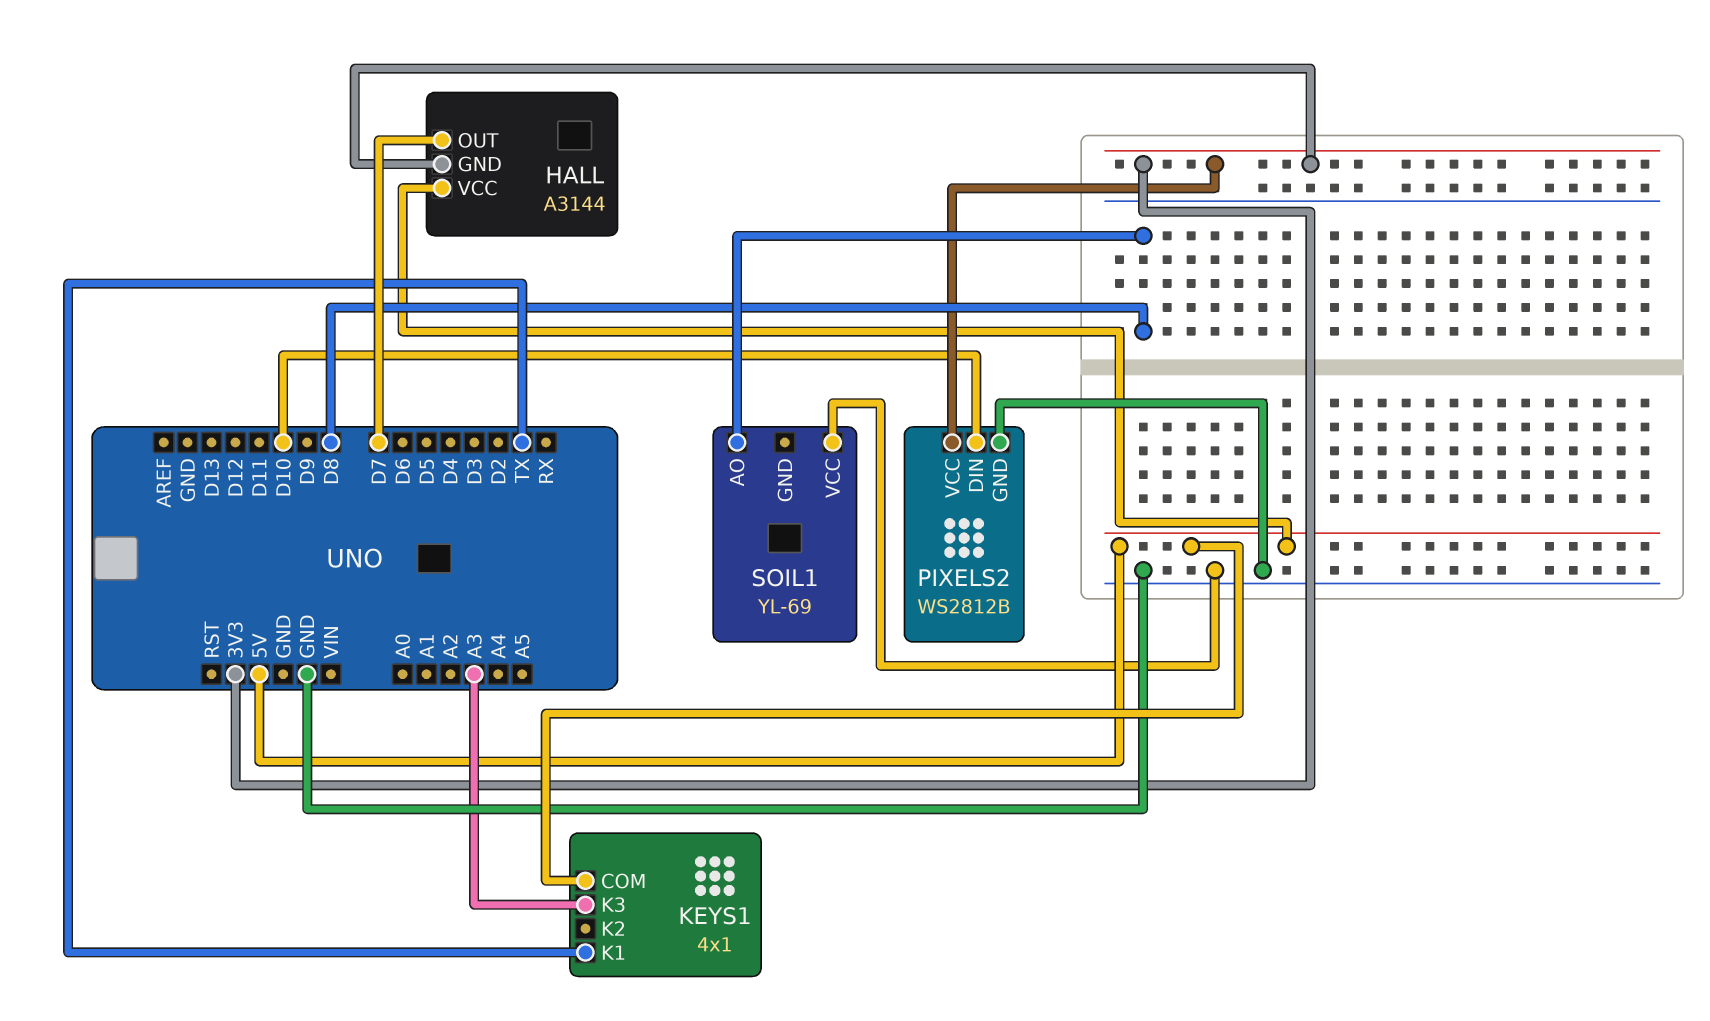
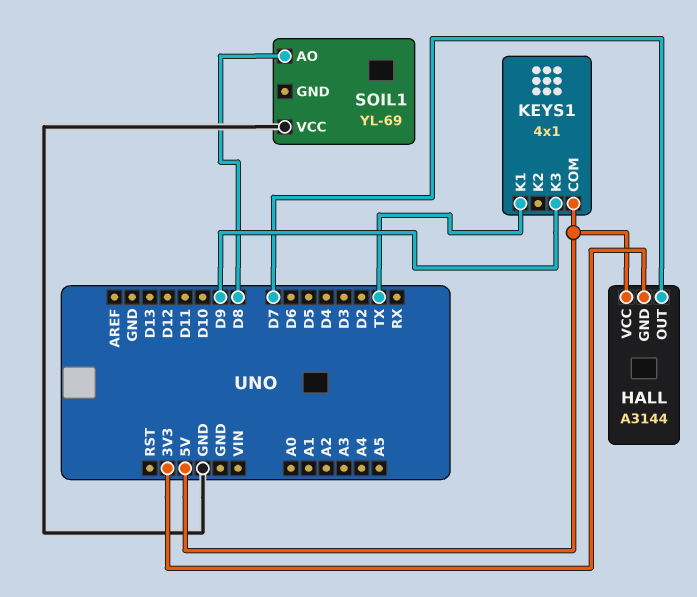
KEYS1 pin K3: A3 -> D9
PIXELS2: WS2812B -> none
PIXELS2 pin DIN: D10 -> none
PIXELS2 pin GND: GND -> none
PIXELS2 pin VCC: 3V3 -> none

